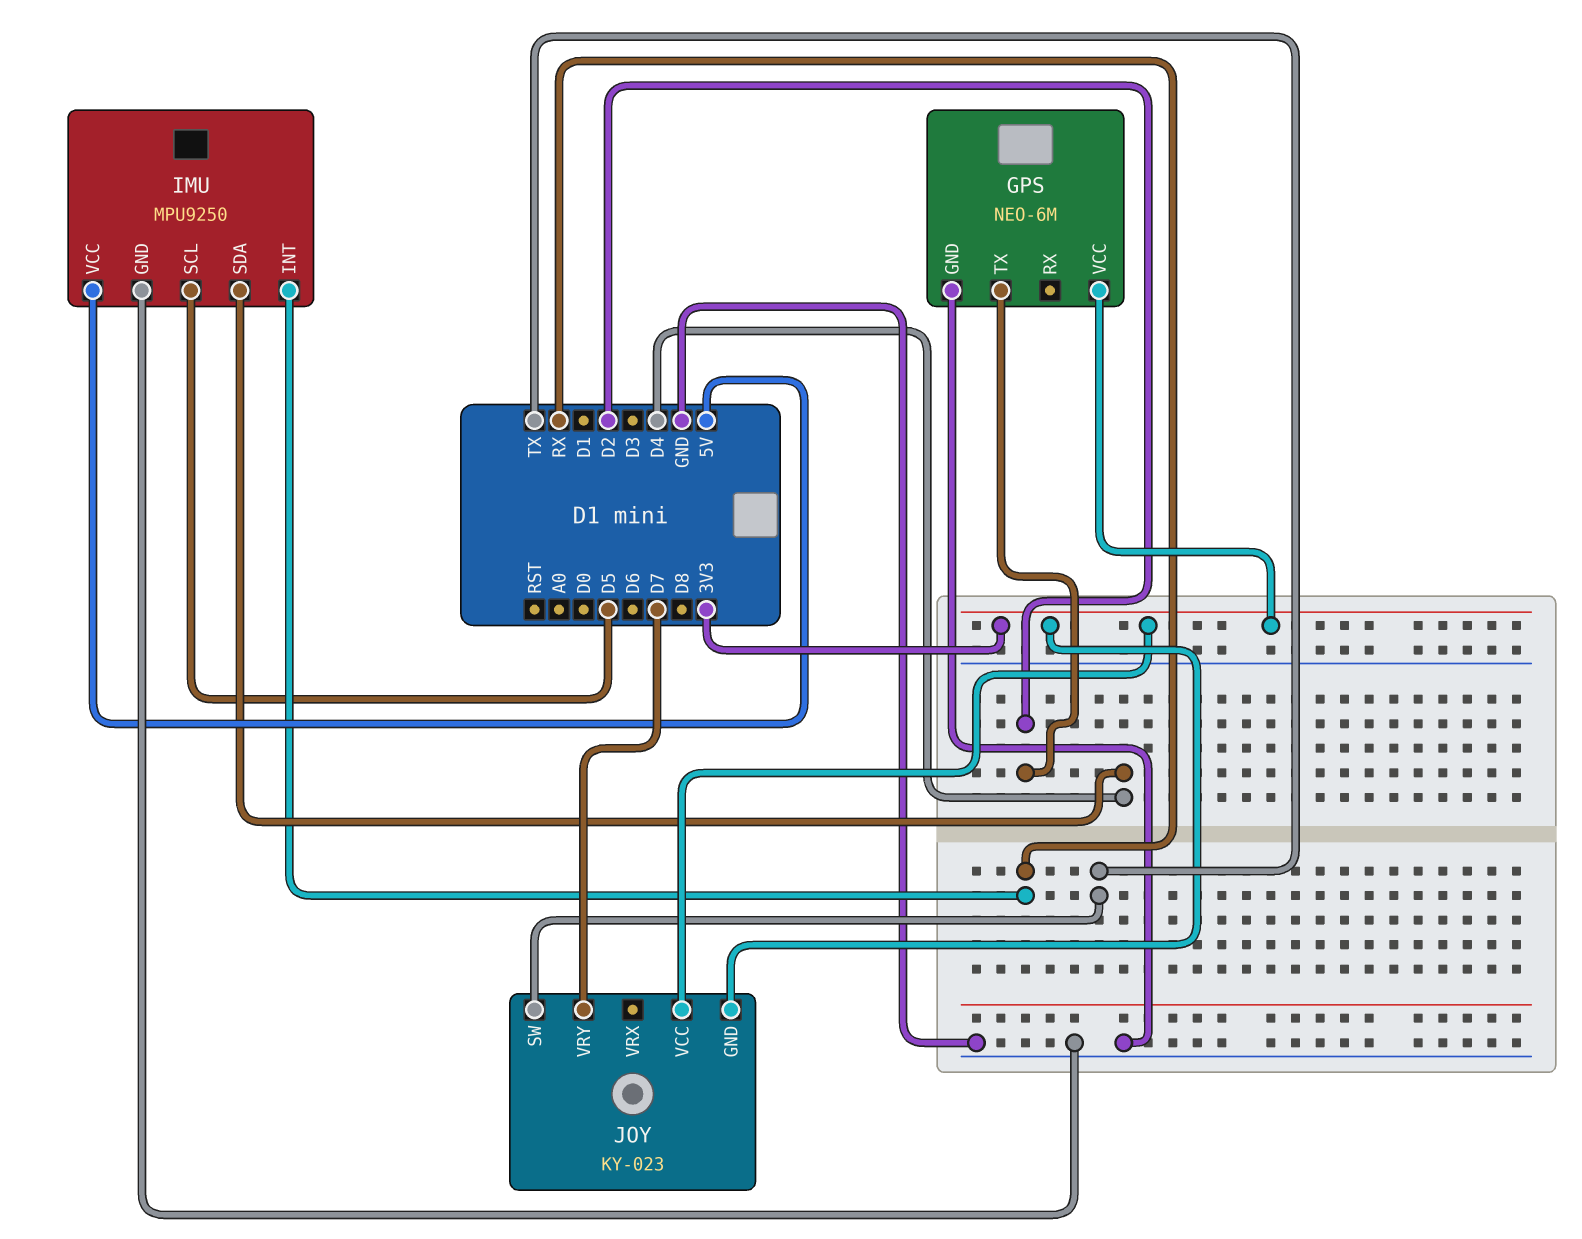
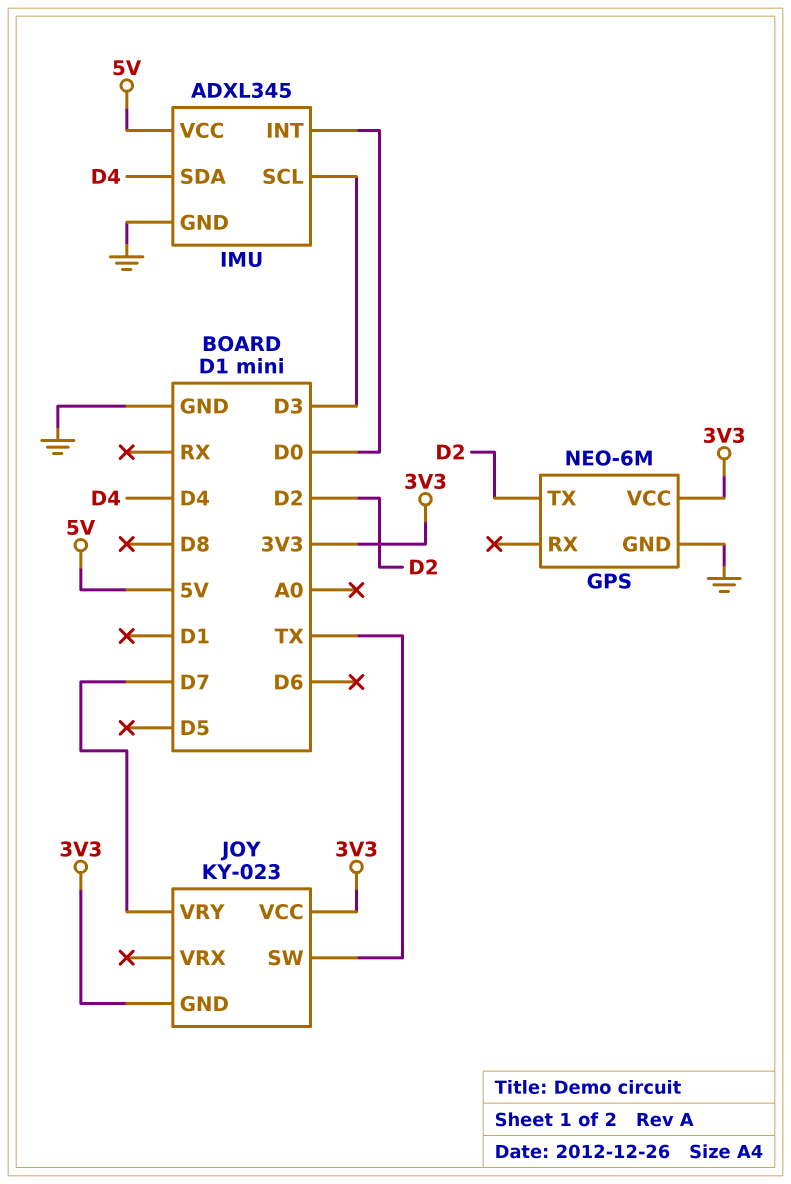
IMU: MPU9250 -> ADXL345
IMU pin INT: RX -> D0
IMU pin SCL: D5 -> D3

